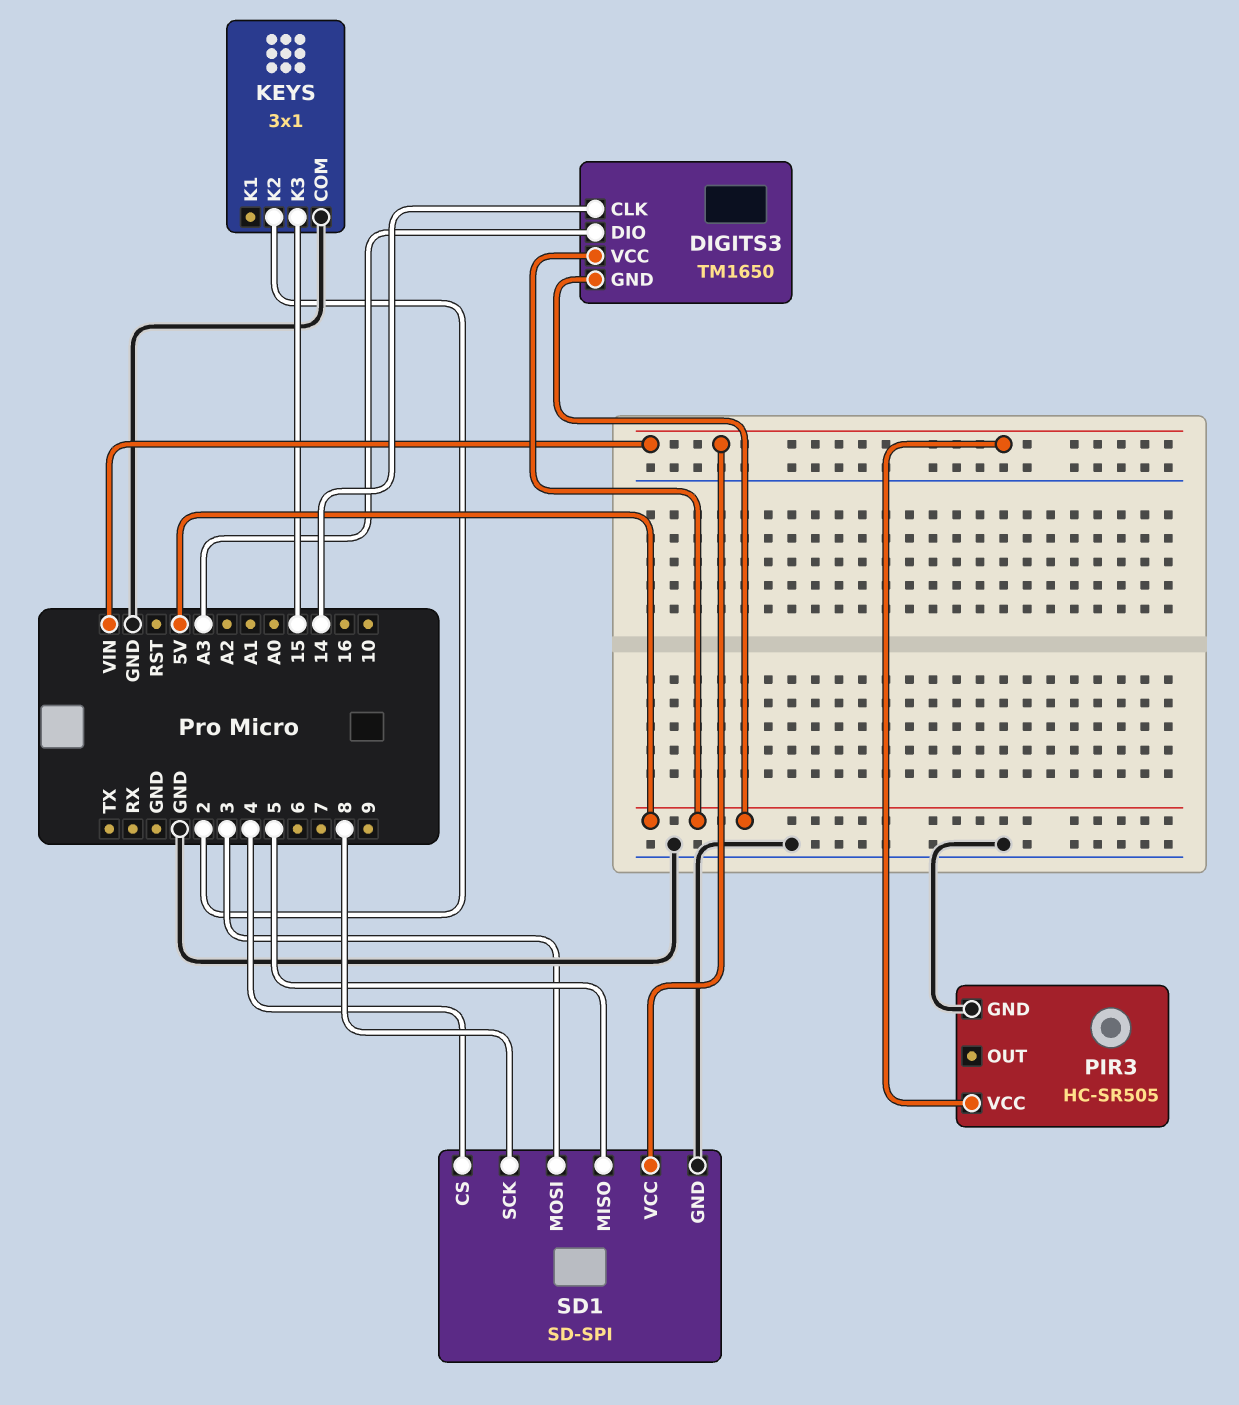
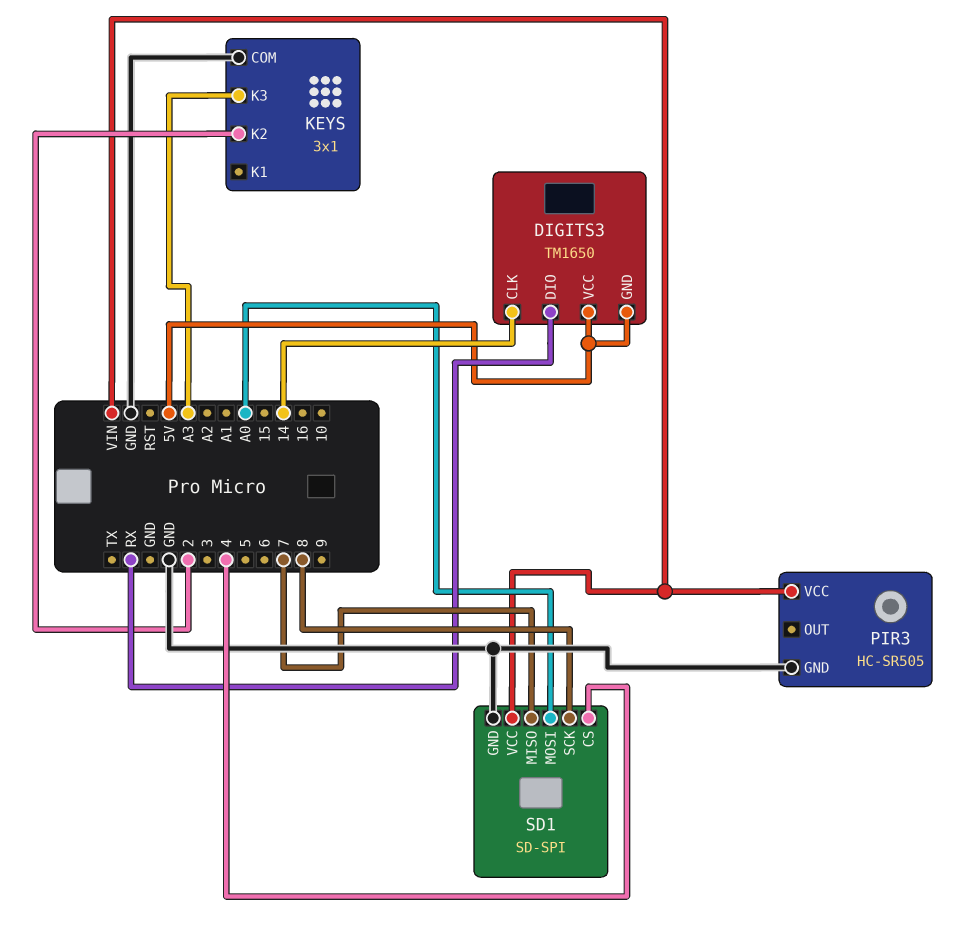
DIGITS3 pin DIO: A3 -> RX
KEYS pin K3: 15 -> A3
SD1 pin MISO: 5 -> 7
SD1 pin MOSI: 3 -> A0

